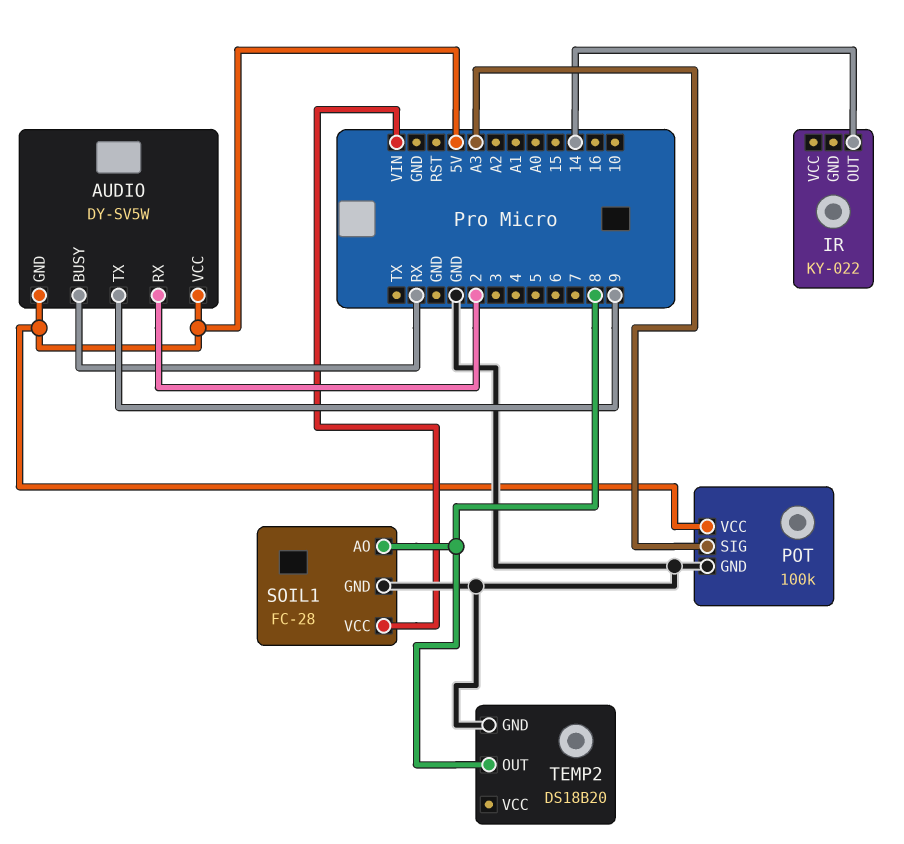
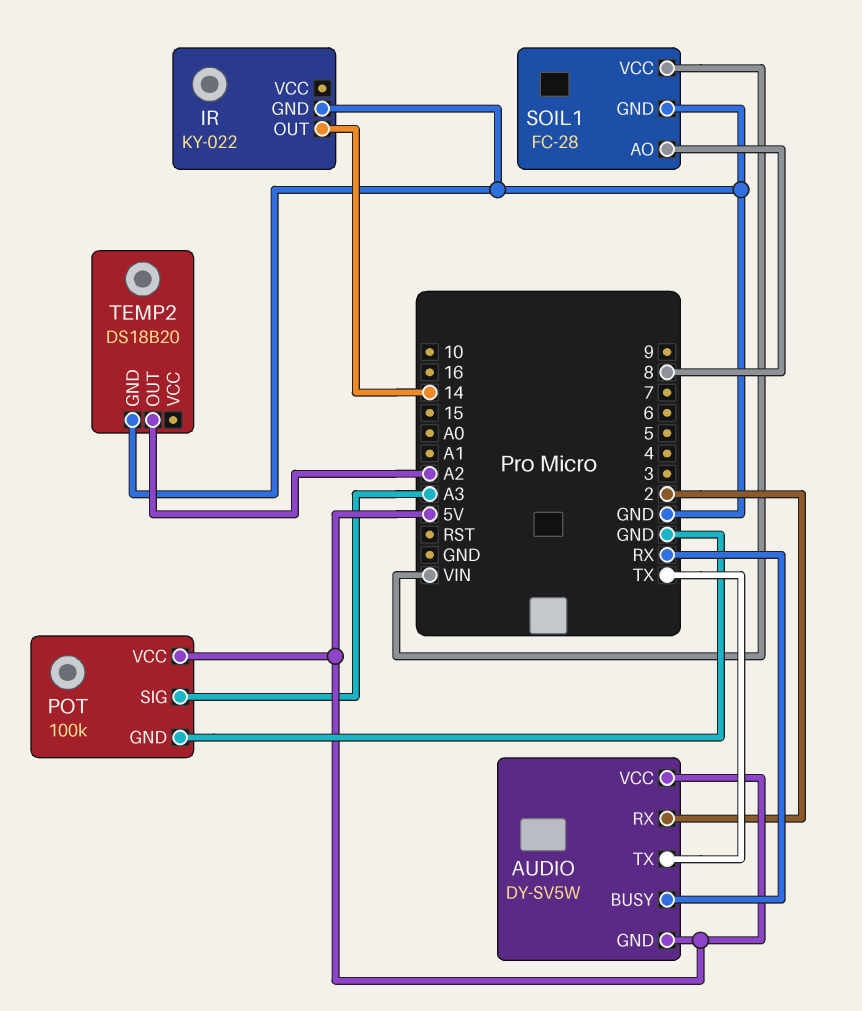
AUDIO pin TX: 9 -> TX
IR pin GND: none -> GND
TEMP2 pin OUT: 8 -> A2

